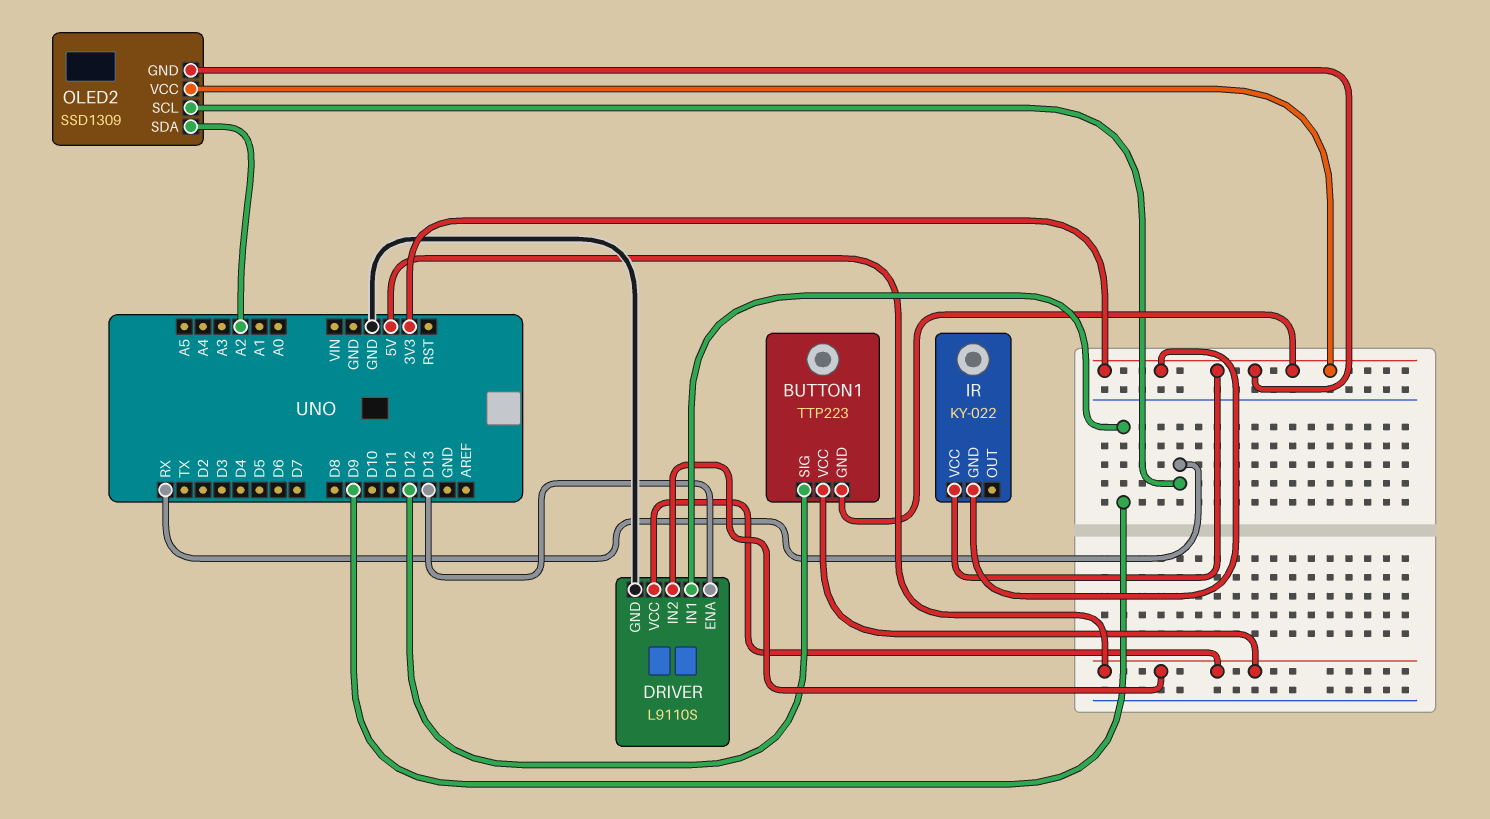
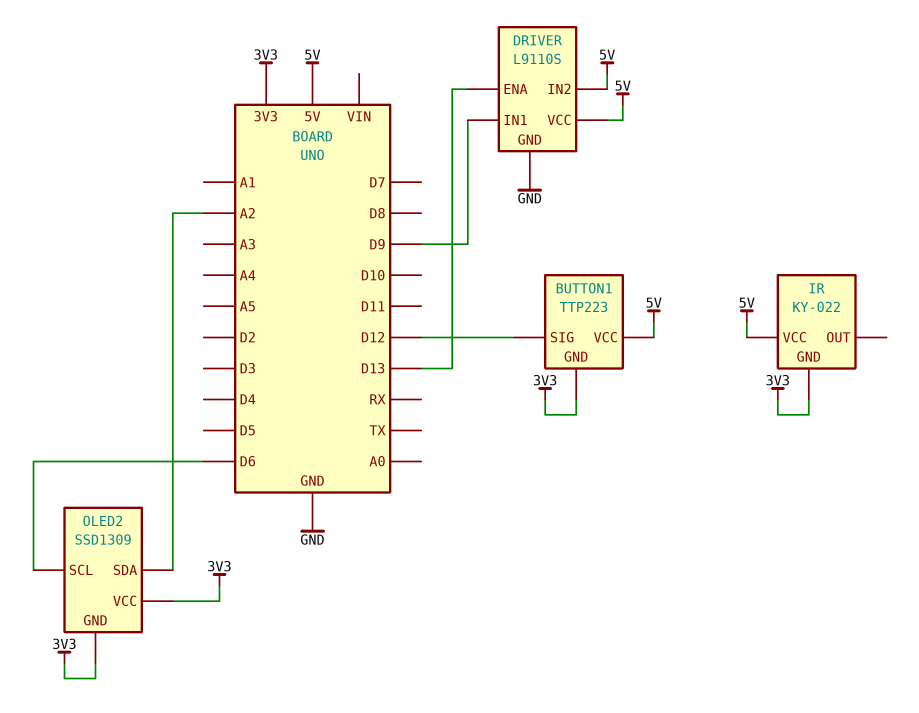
IR pin VCC: 3V3 -> 5V
OLED2 pin SCL: RX -> D6

